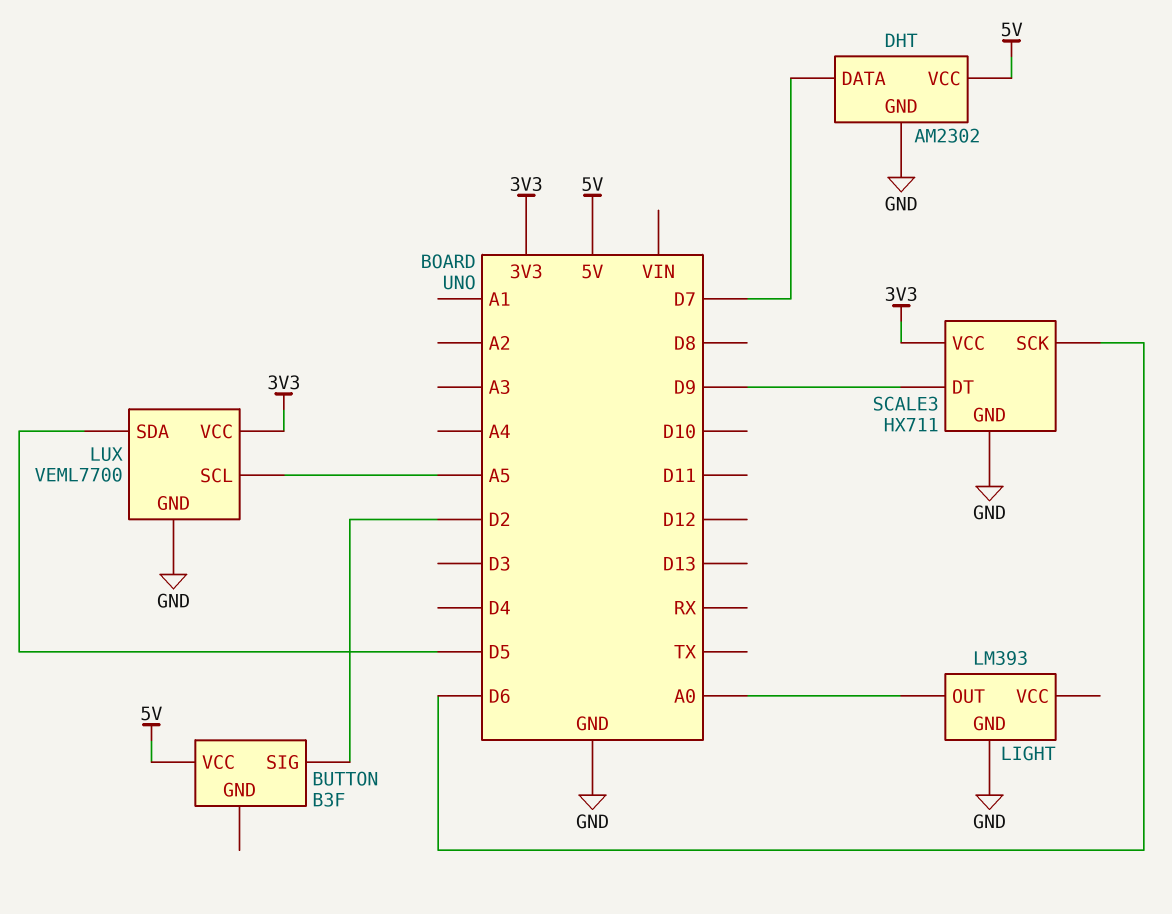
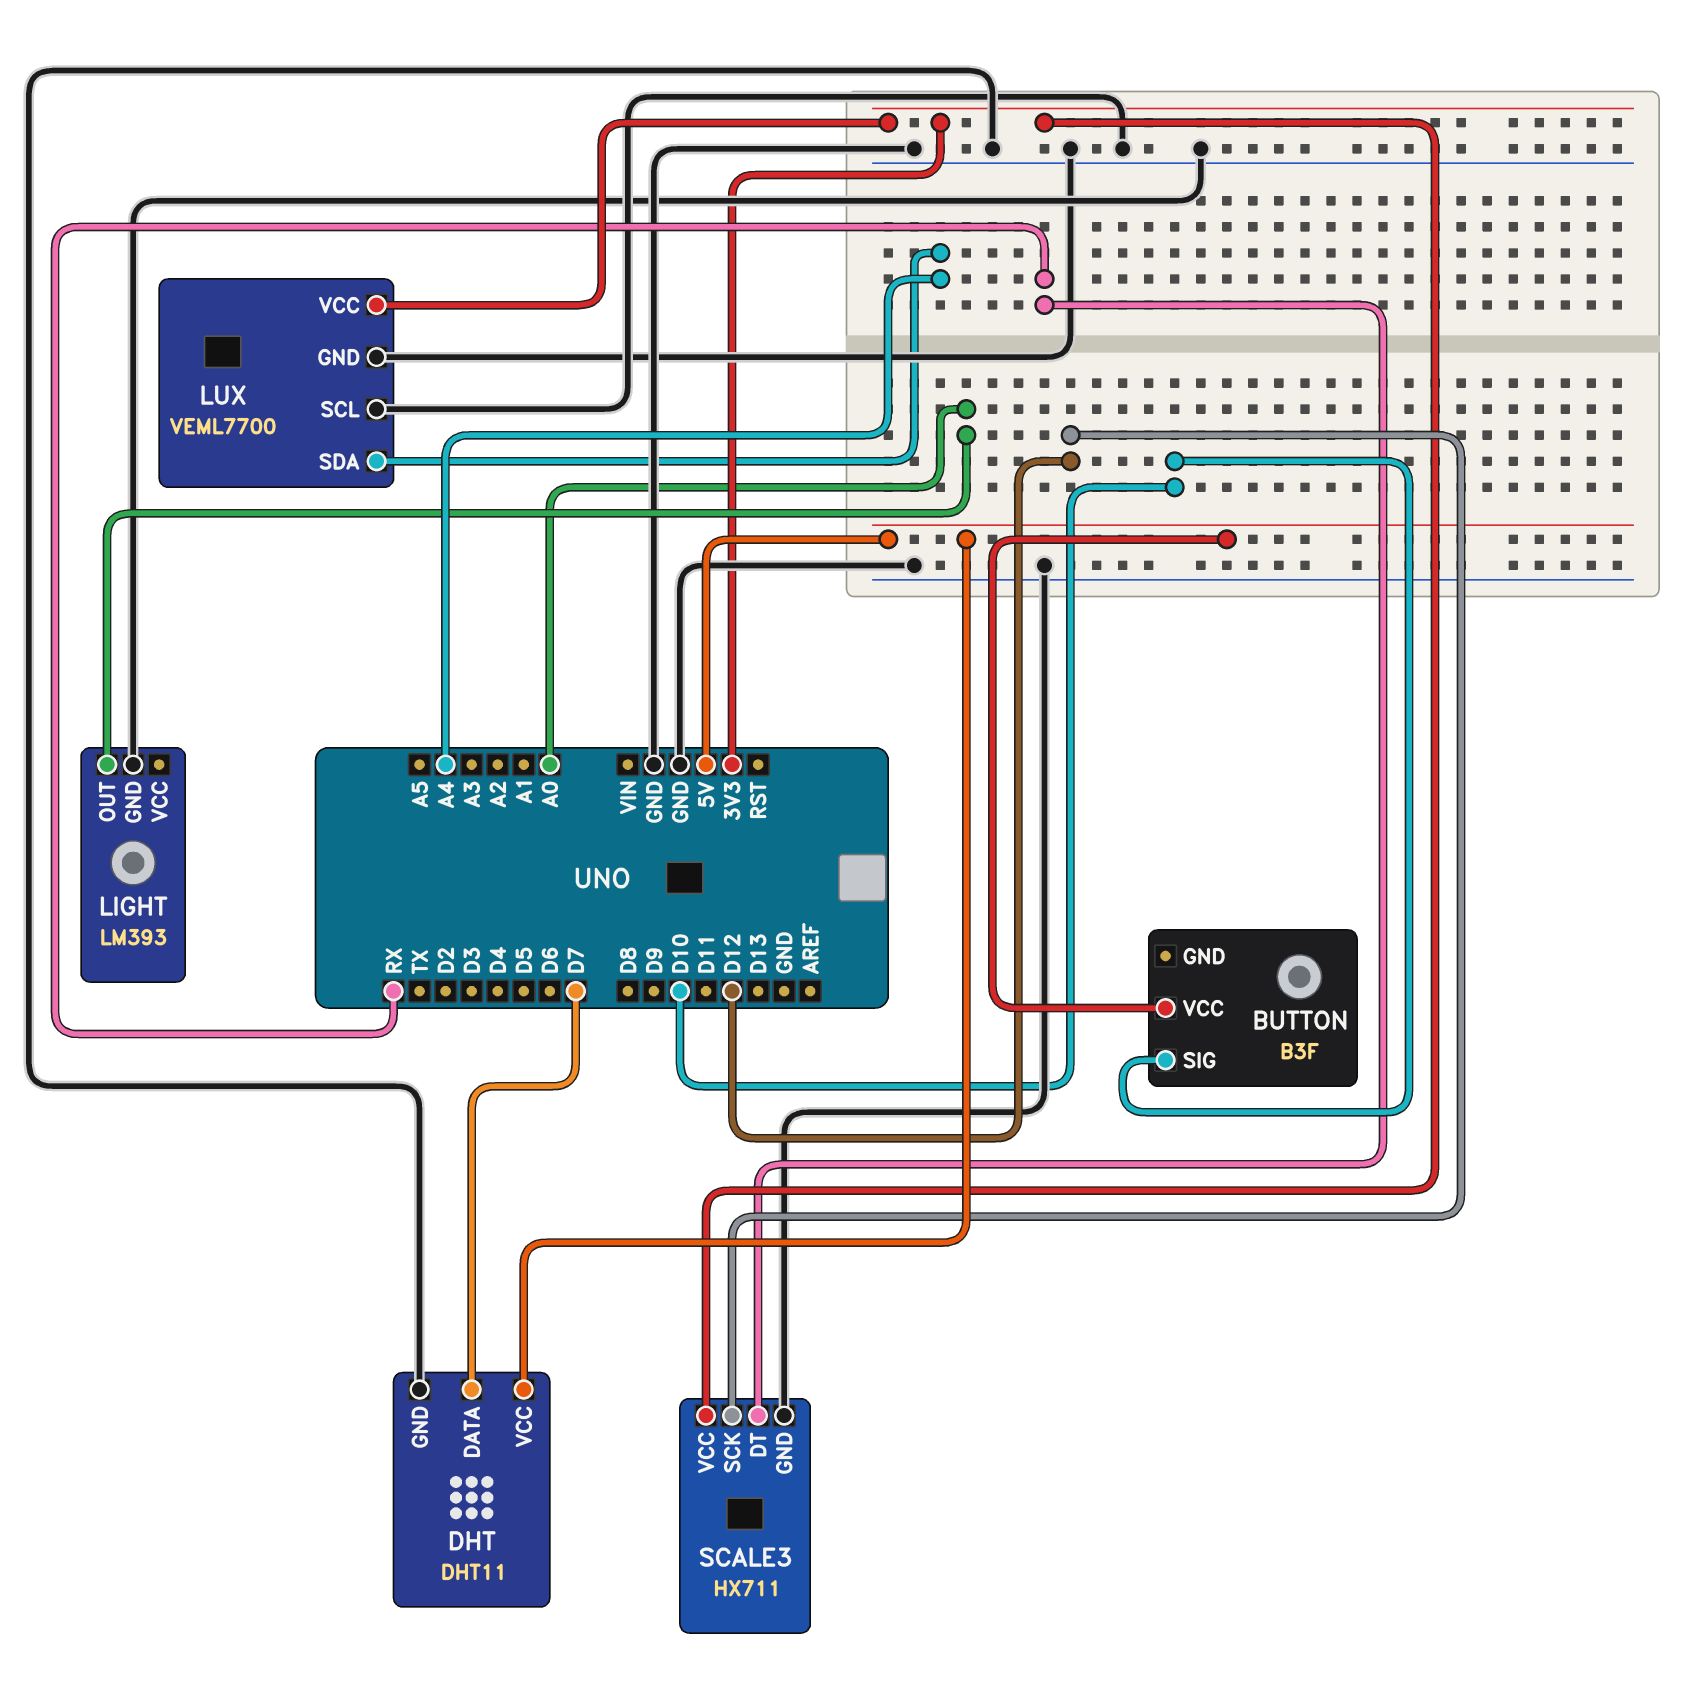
BUTTON pin SIG: D2 -> D10
DHT: AM2302 -> DHT11
LUX pin SCL: A5 -> GND
LUX pin SDA: D5 -> A4
SCALE3 pin DT: D9 -> RX
SCALE3 pin SCK: D6 -> D12

